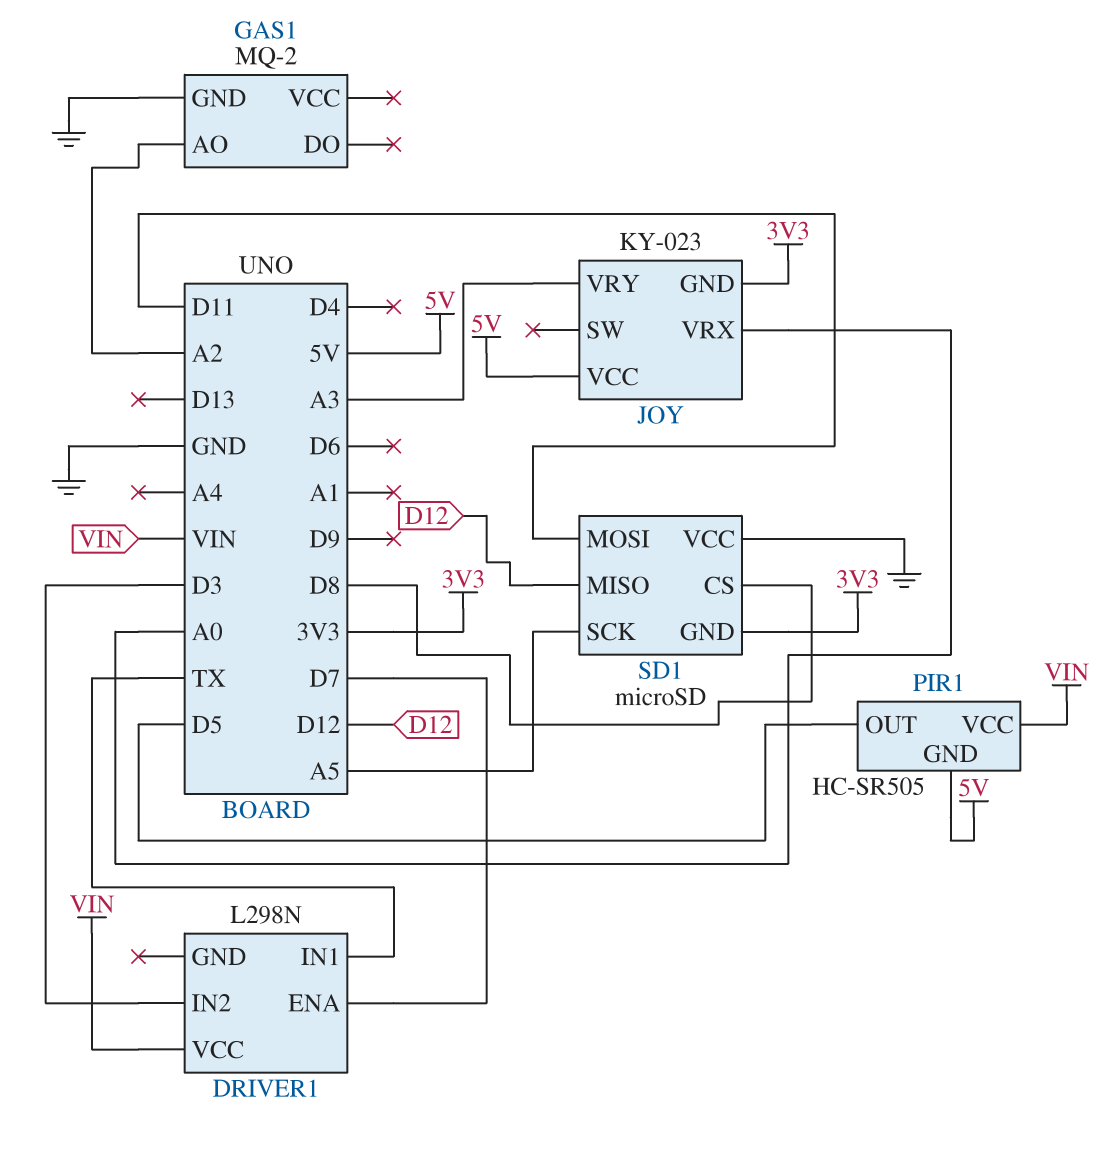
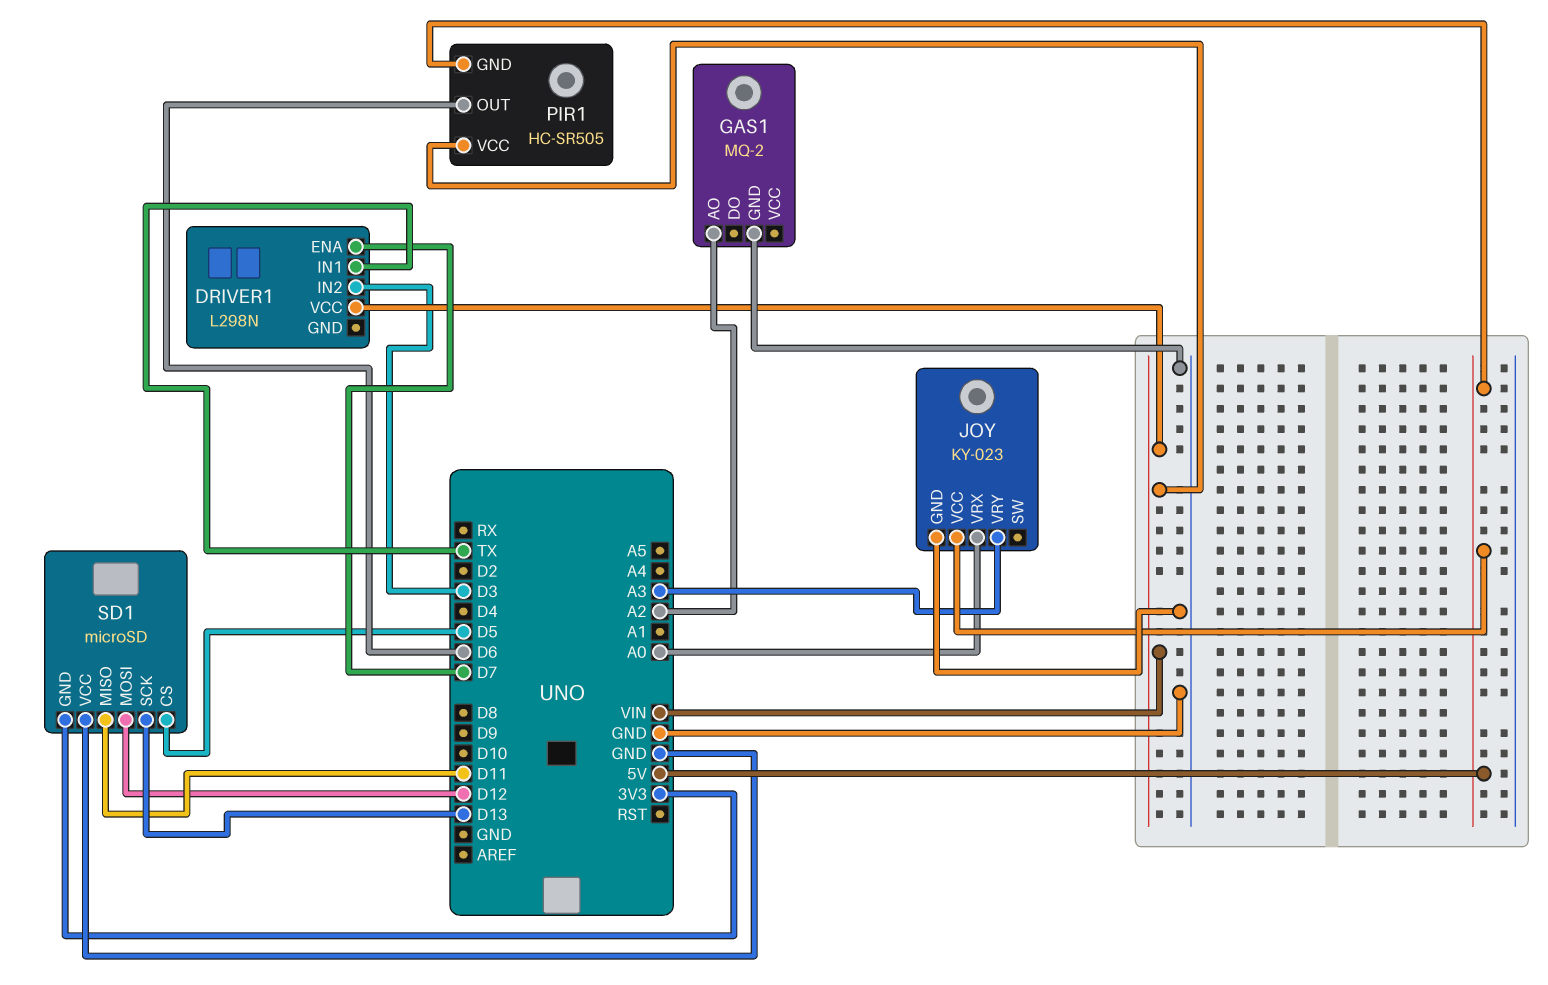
JOY pin GND: 3V3 -> GND
PIR1 pin OUT: D5 -> D6
SD1 pin CS: D8 -> D5
SD1 pin MISO: D12 -> D11
SD1 pin MOSI: D11 -> D12
SD1 pin SCK: A5 -> D13

